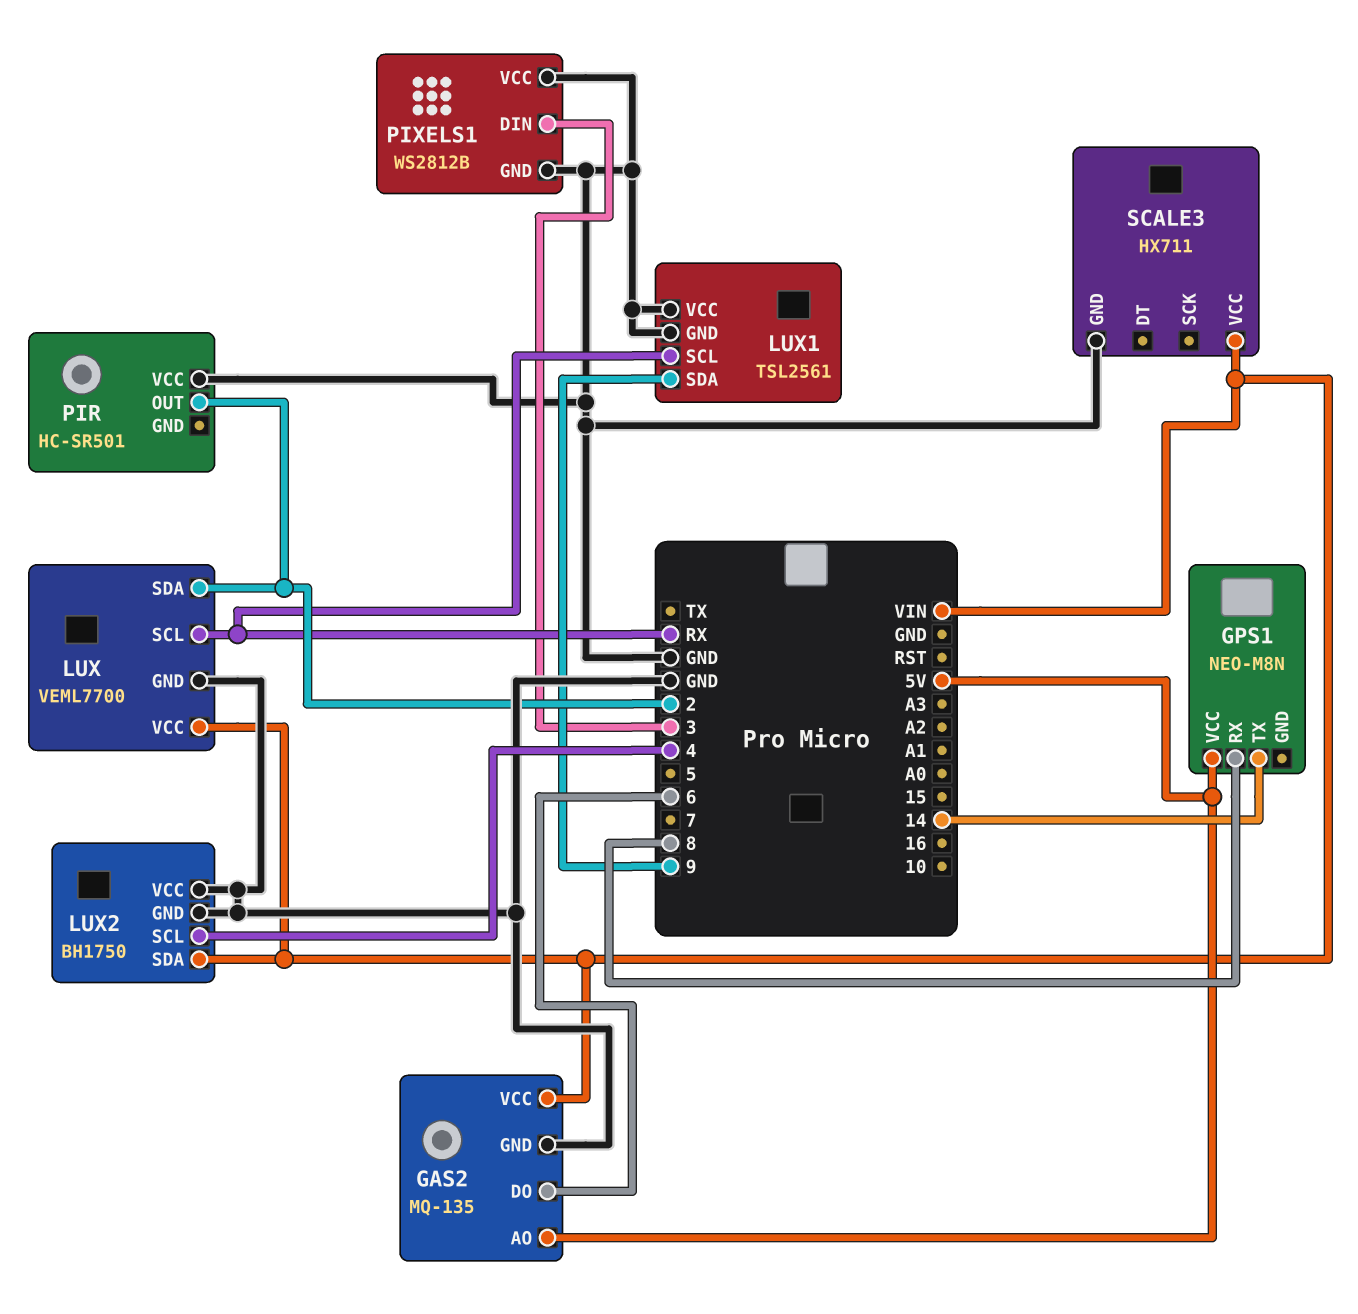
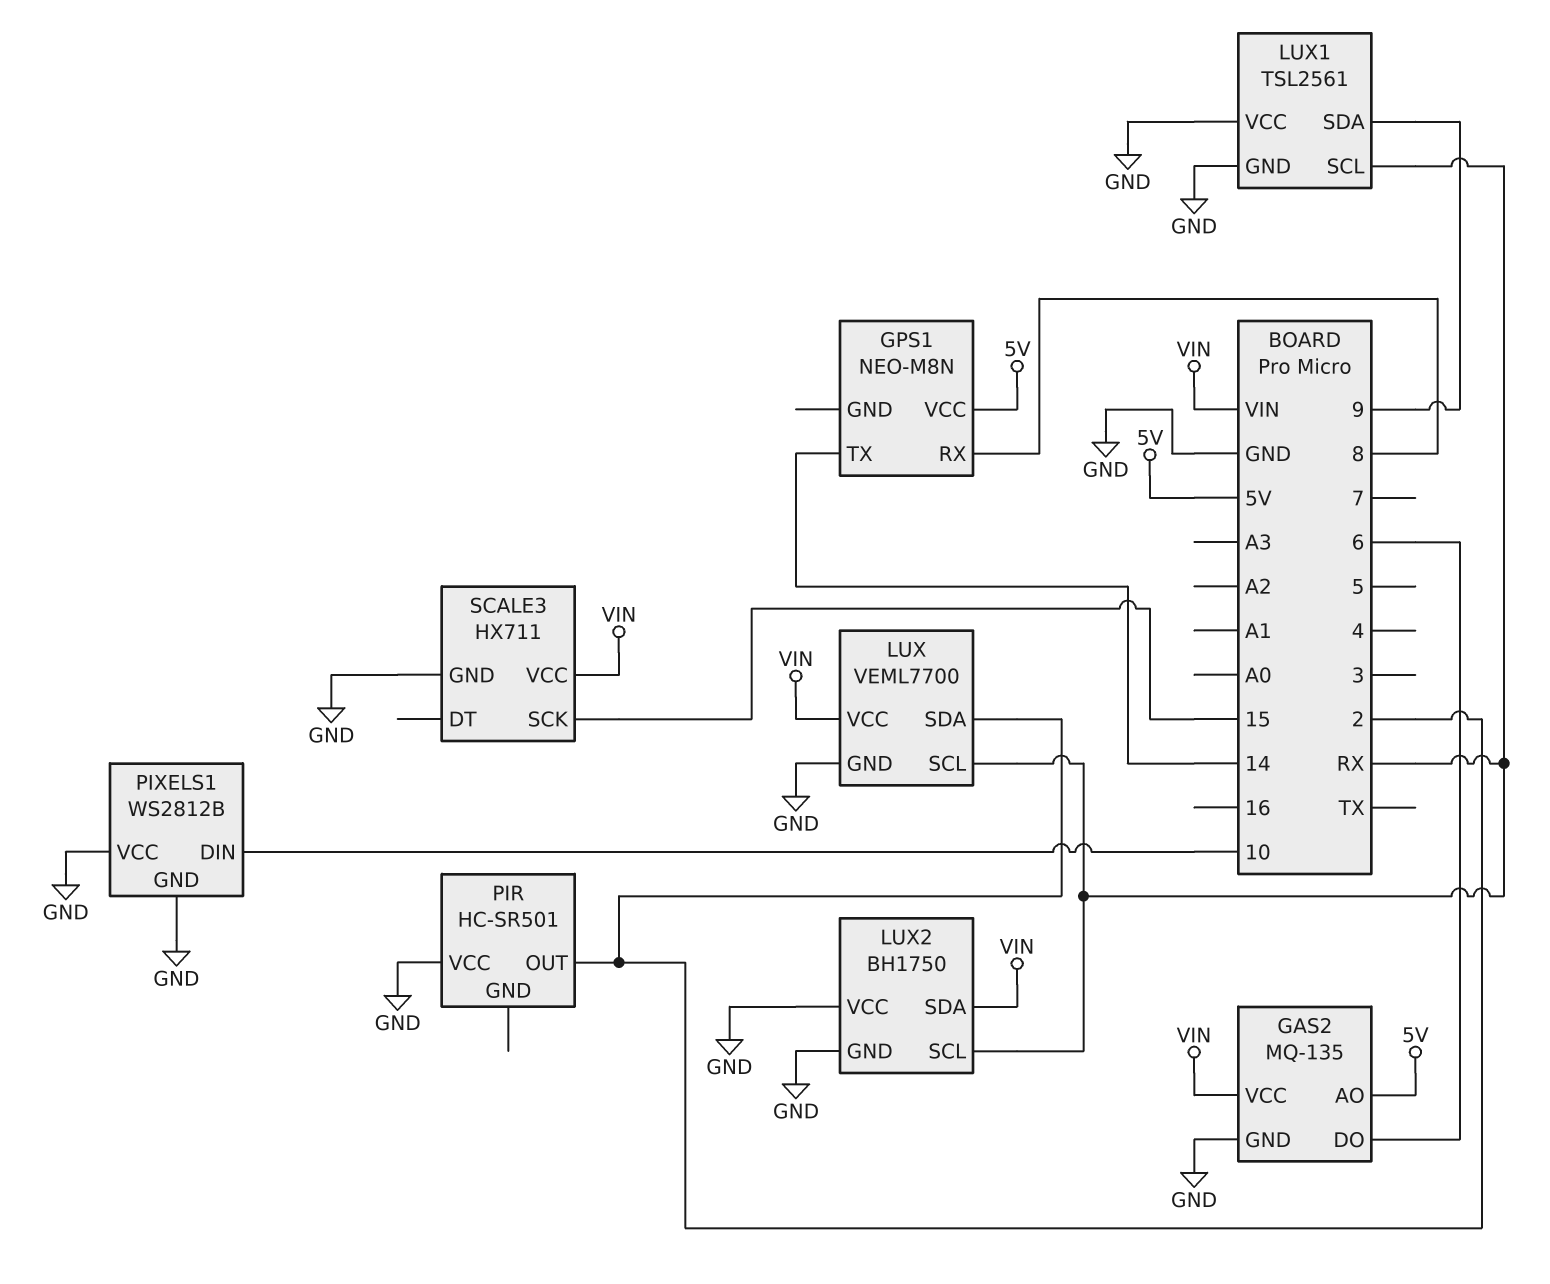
LUX2 pin SCL: 4 -> RX
PIXELS1 pin DIN: 3 -> 10
SCALE3 pin SCK: none -> 15

